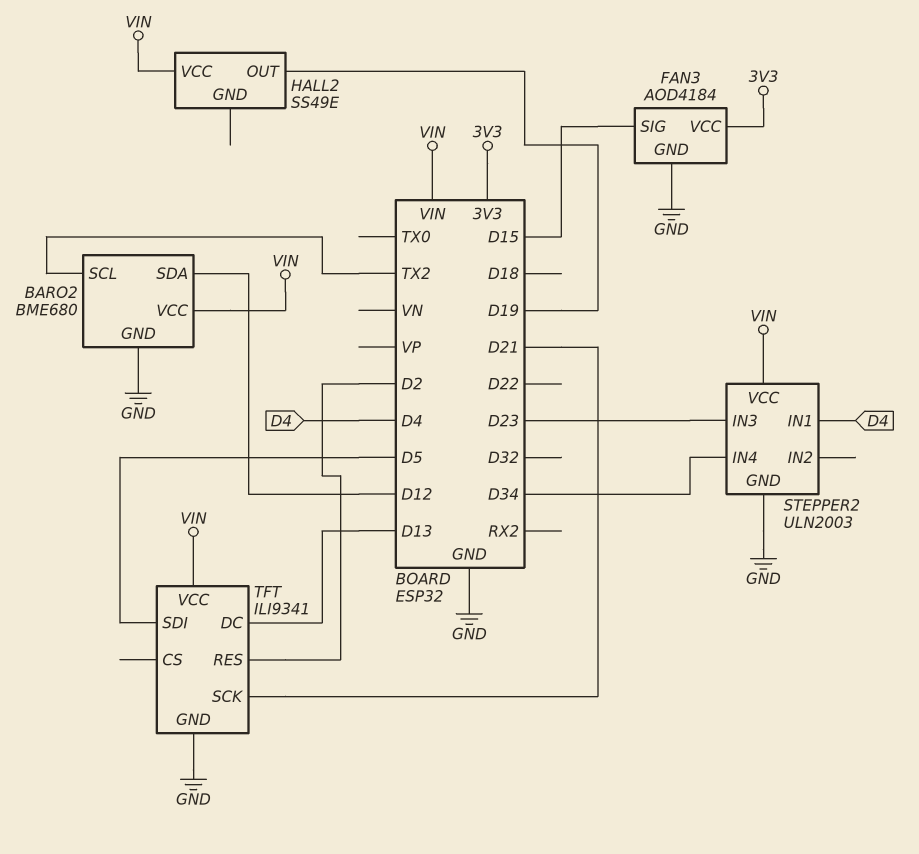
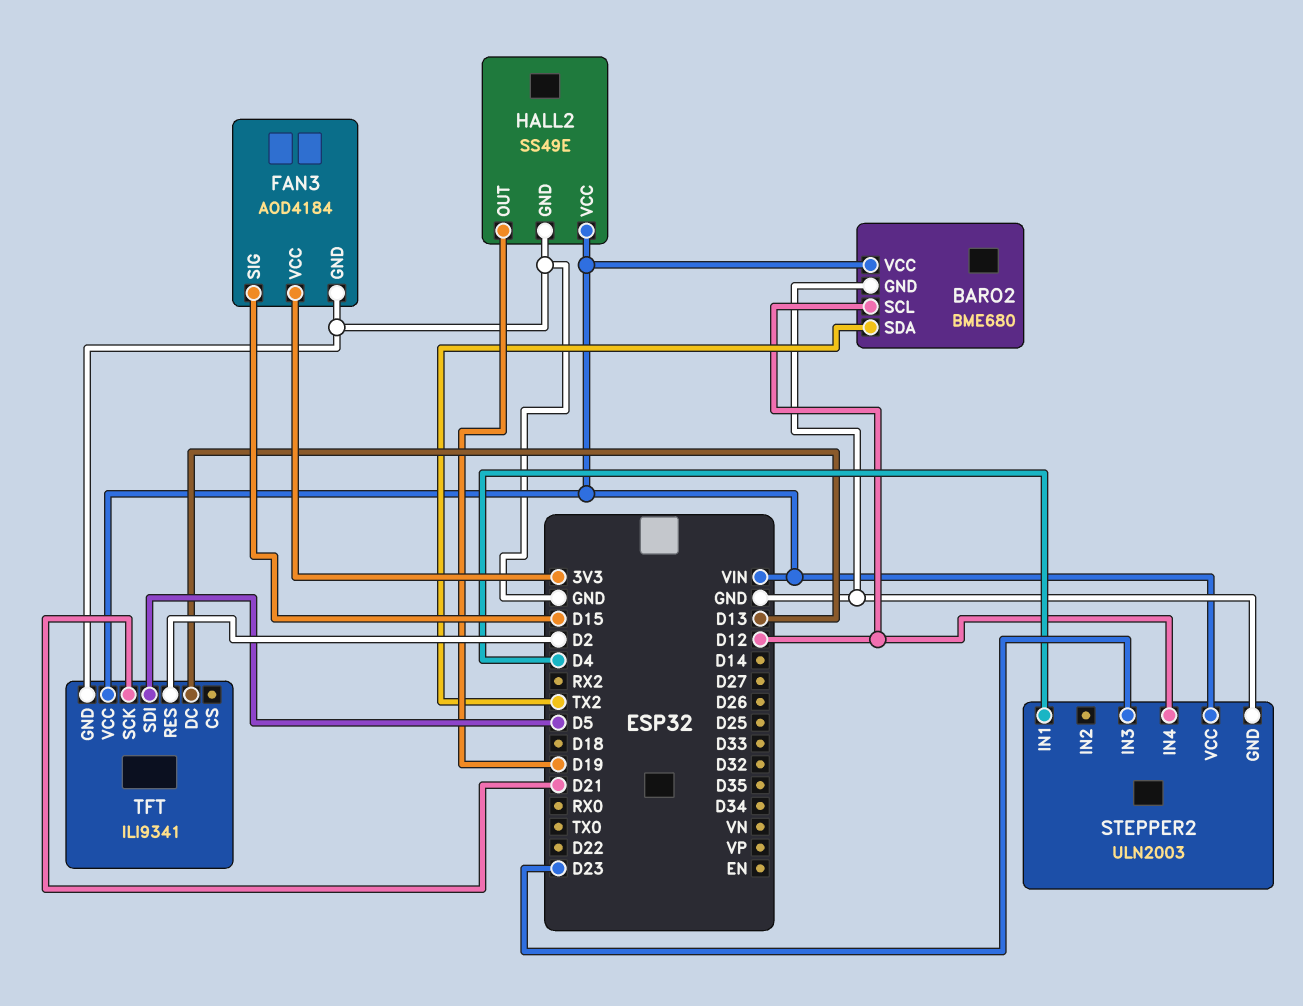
BARO2 pin SCL: TX2 -> D12
BARO2 pin SDA: D12 -> TX2
HALL2 pin GND: none -> GND
STEPPER2 pin IN4: D34 -> D12

